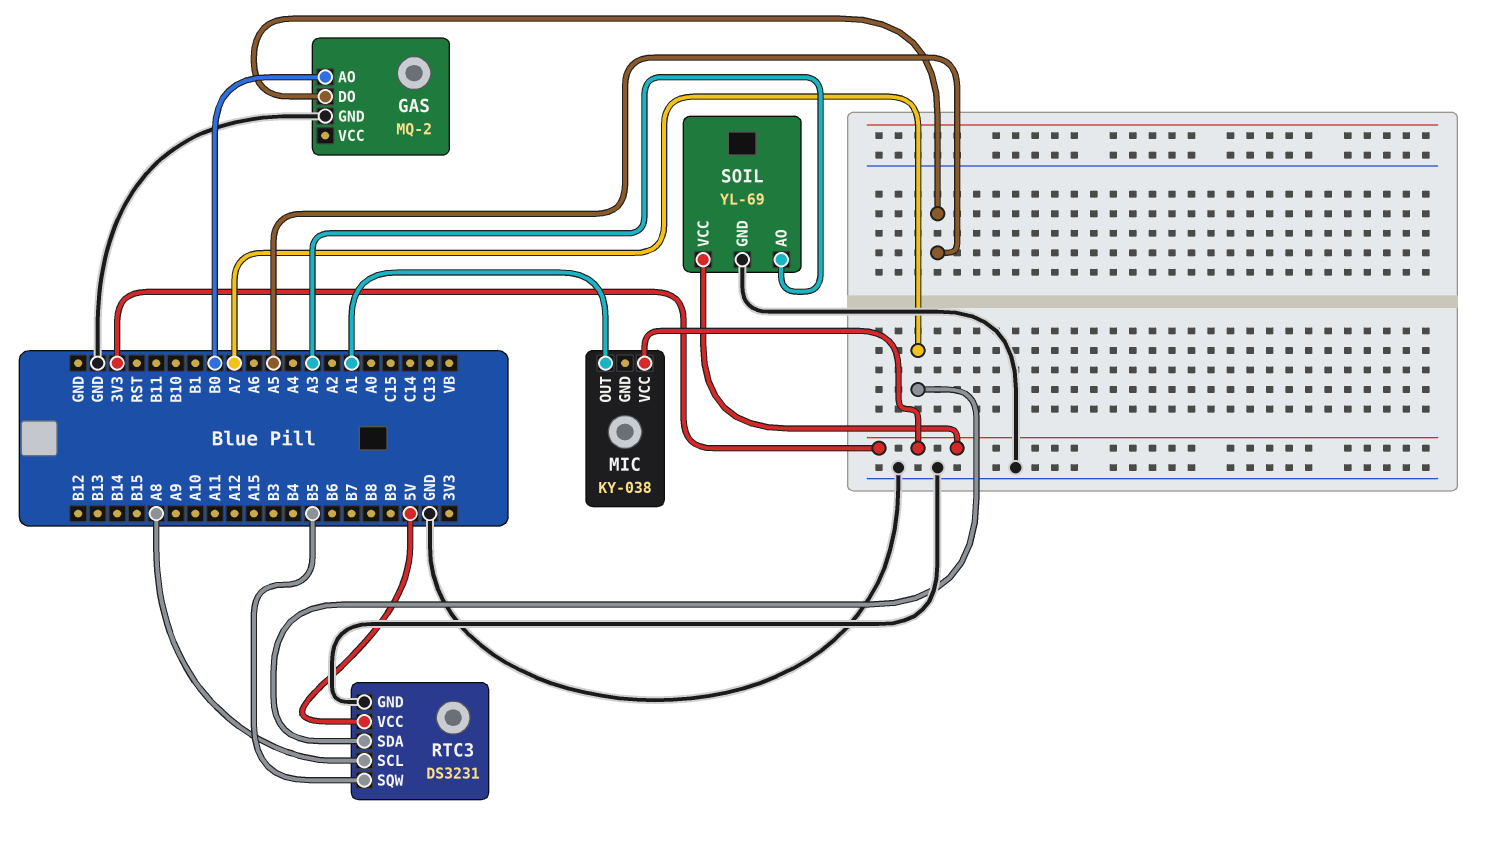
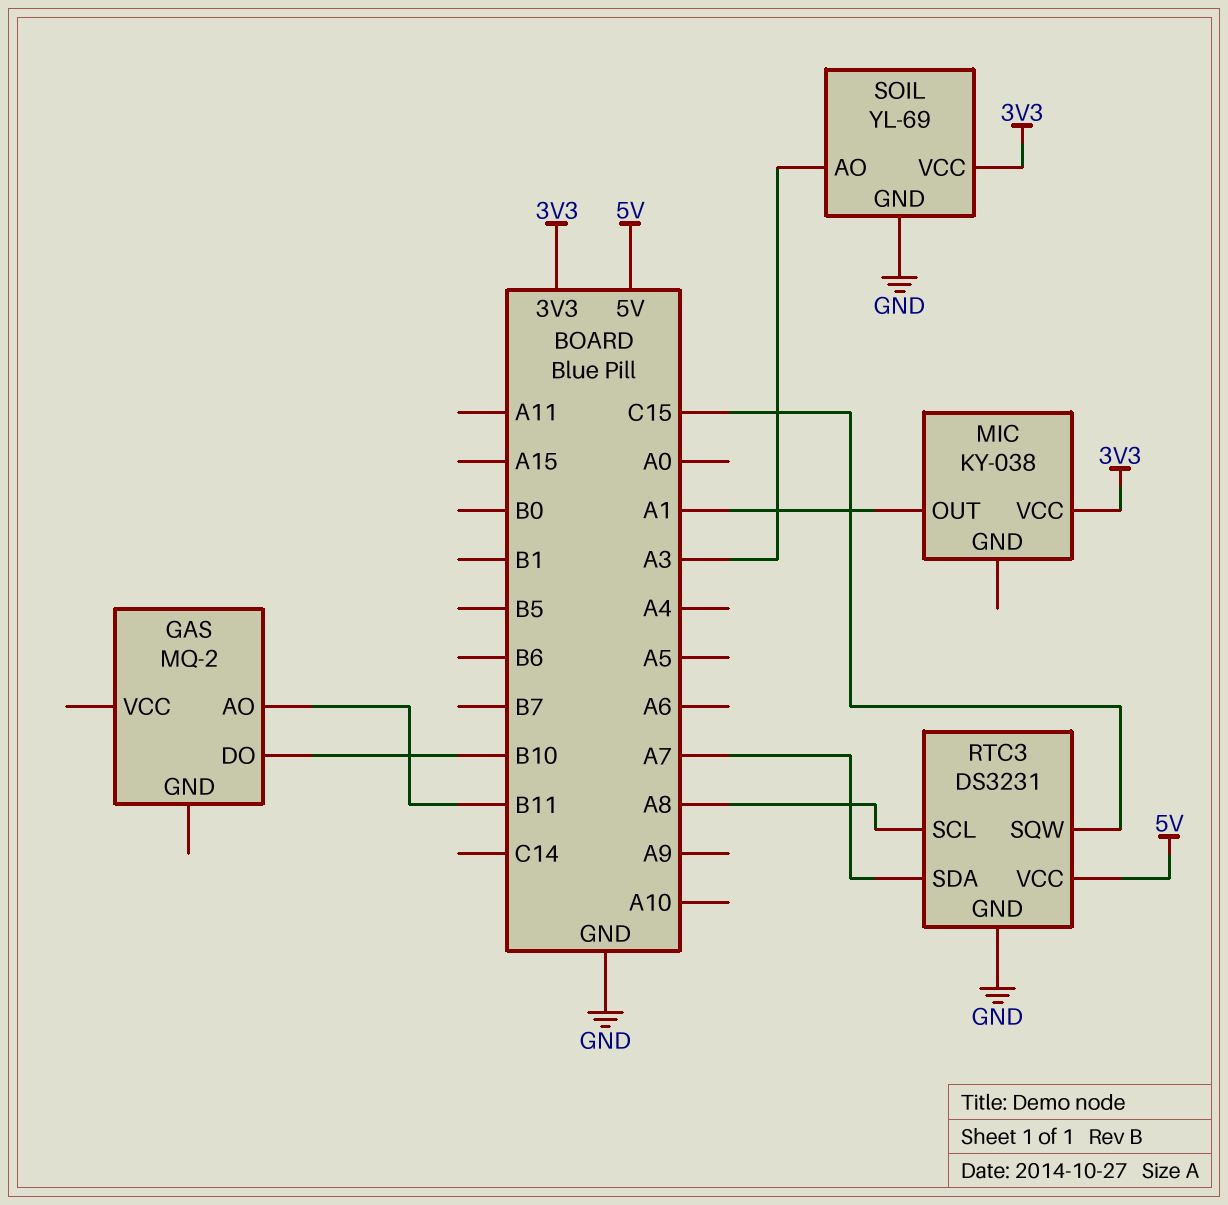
GAS pin AO: B0 -> B11
GAS pin DO: A5 -> B10
GAS pin GND: GND -> none
RTC3 pin SQW: B5 -> C15

